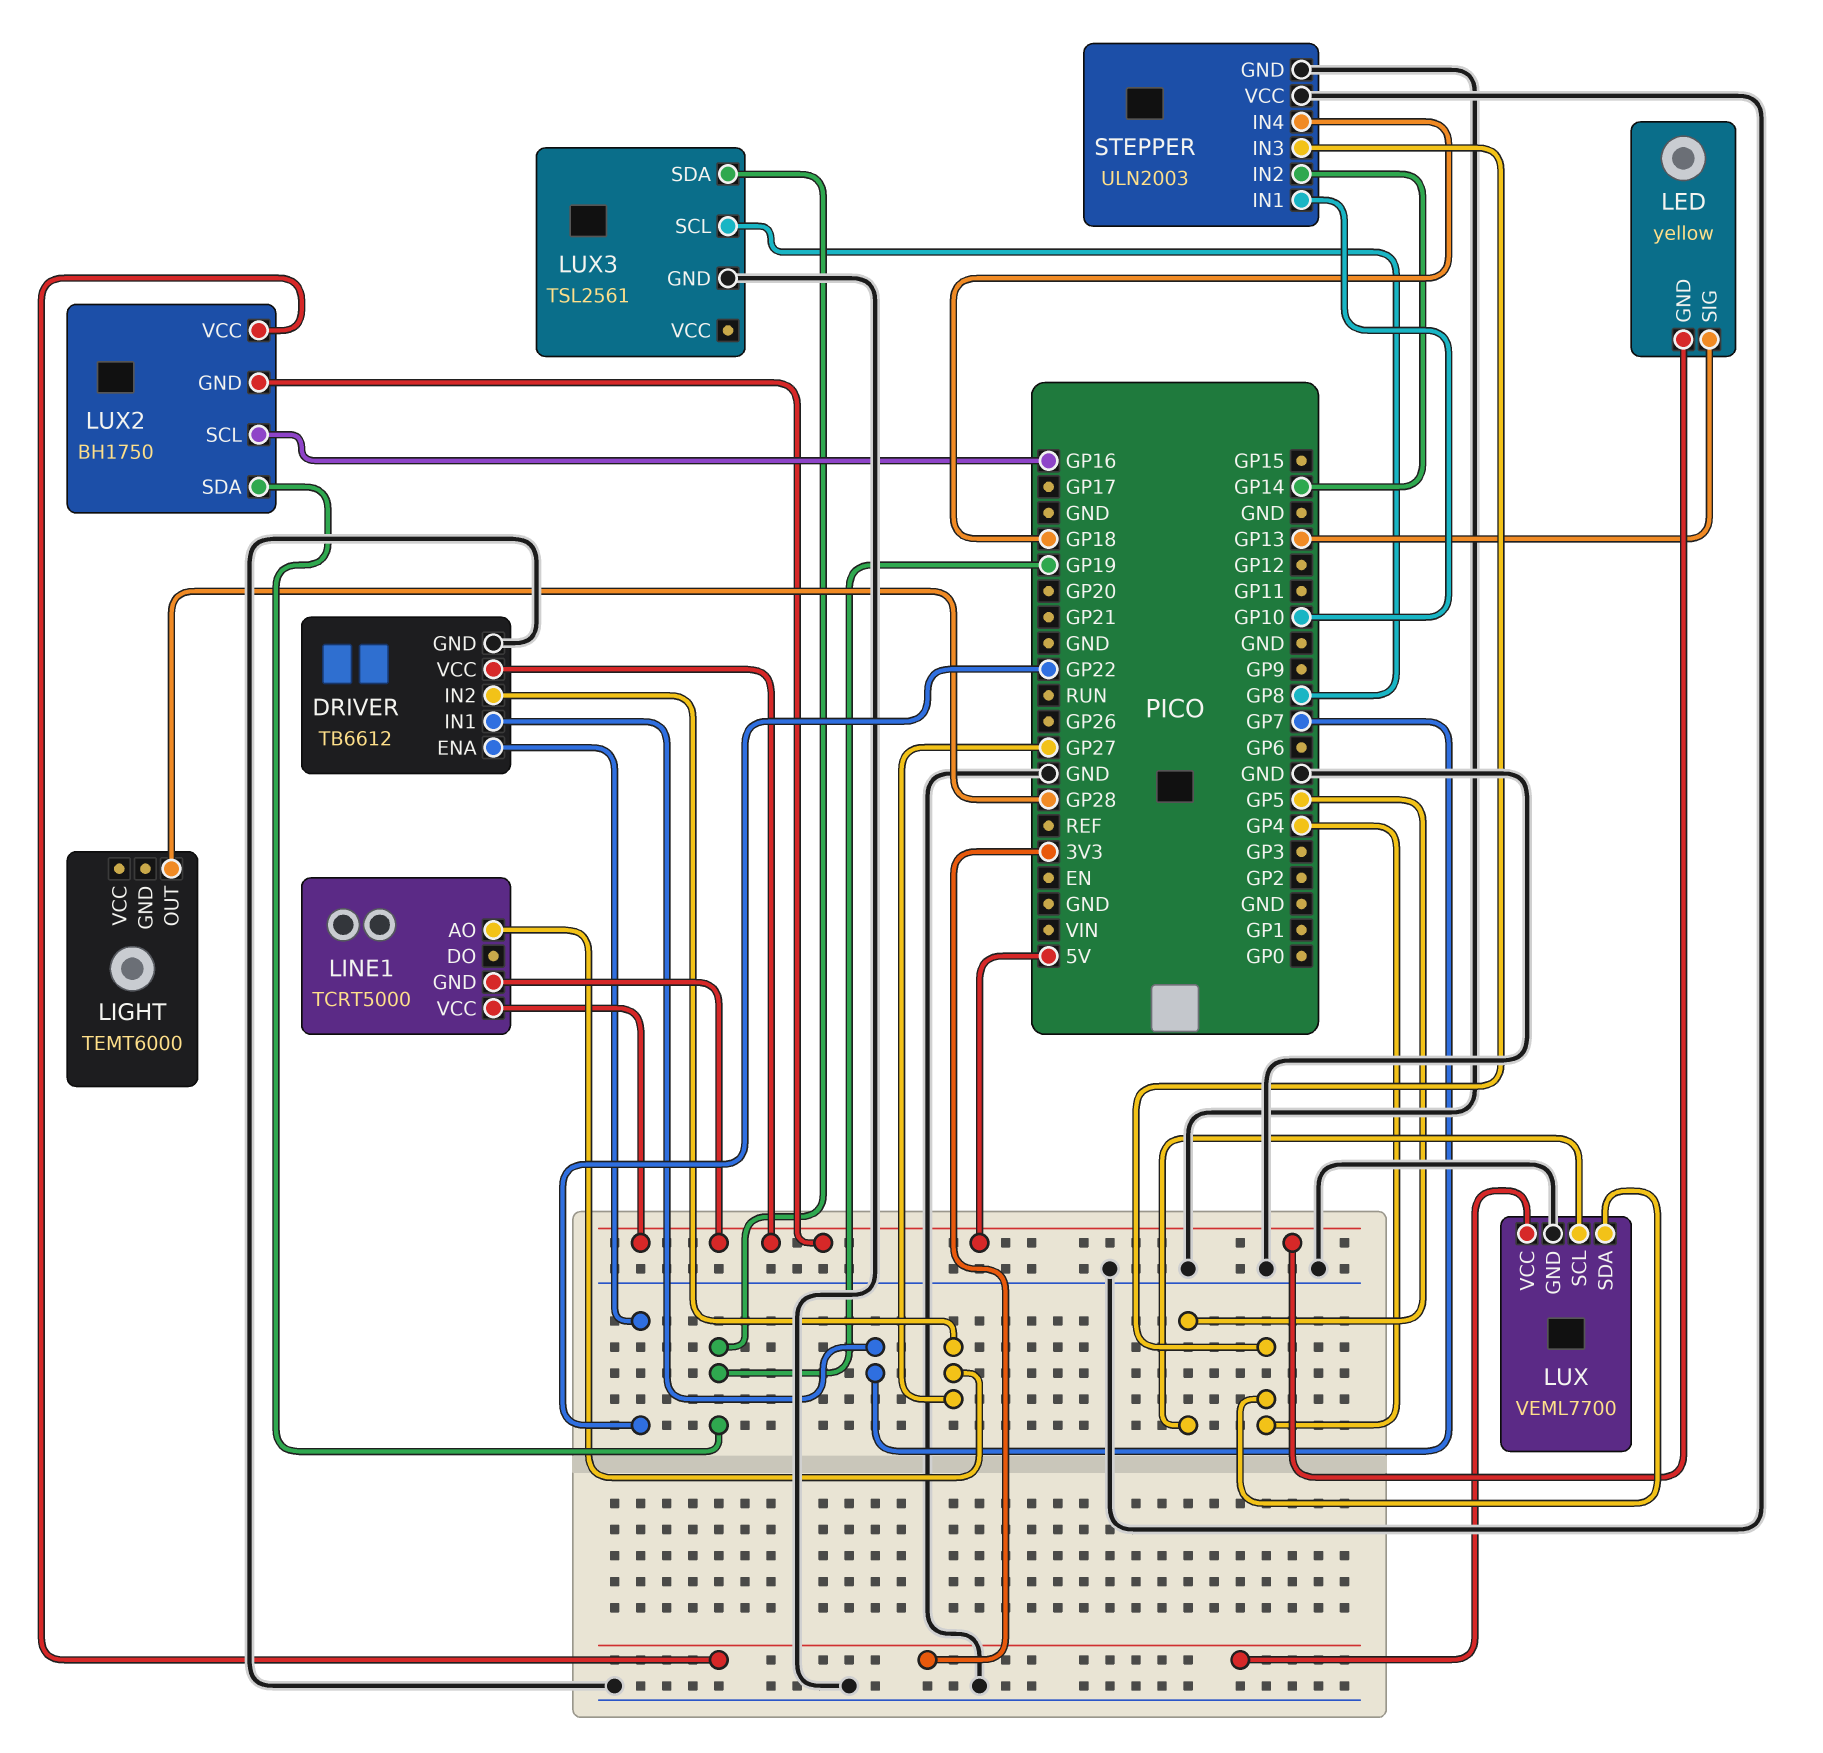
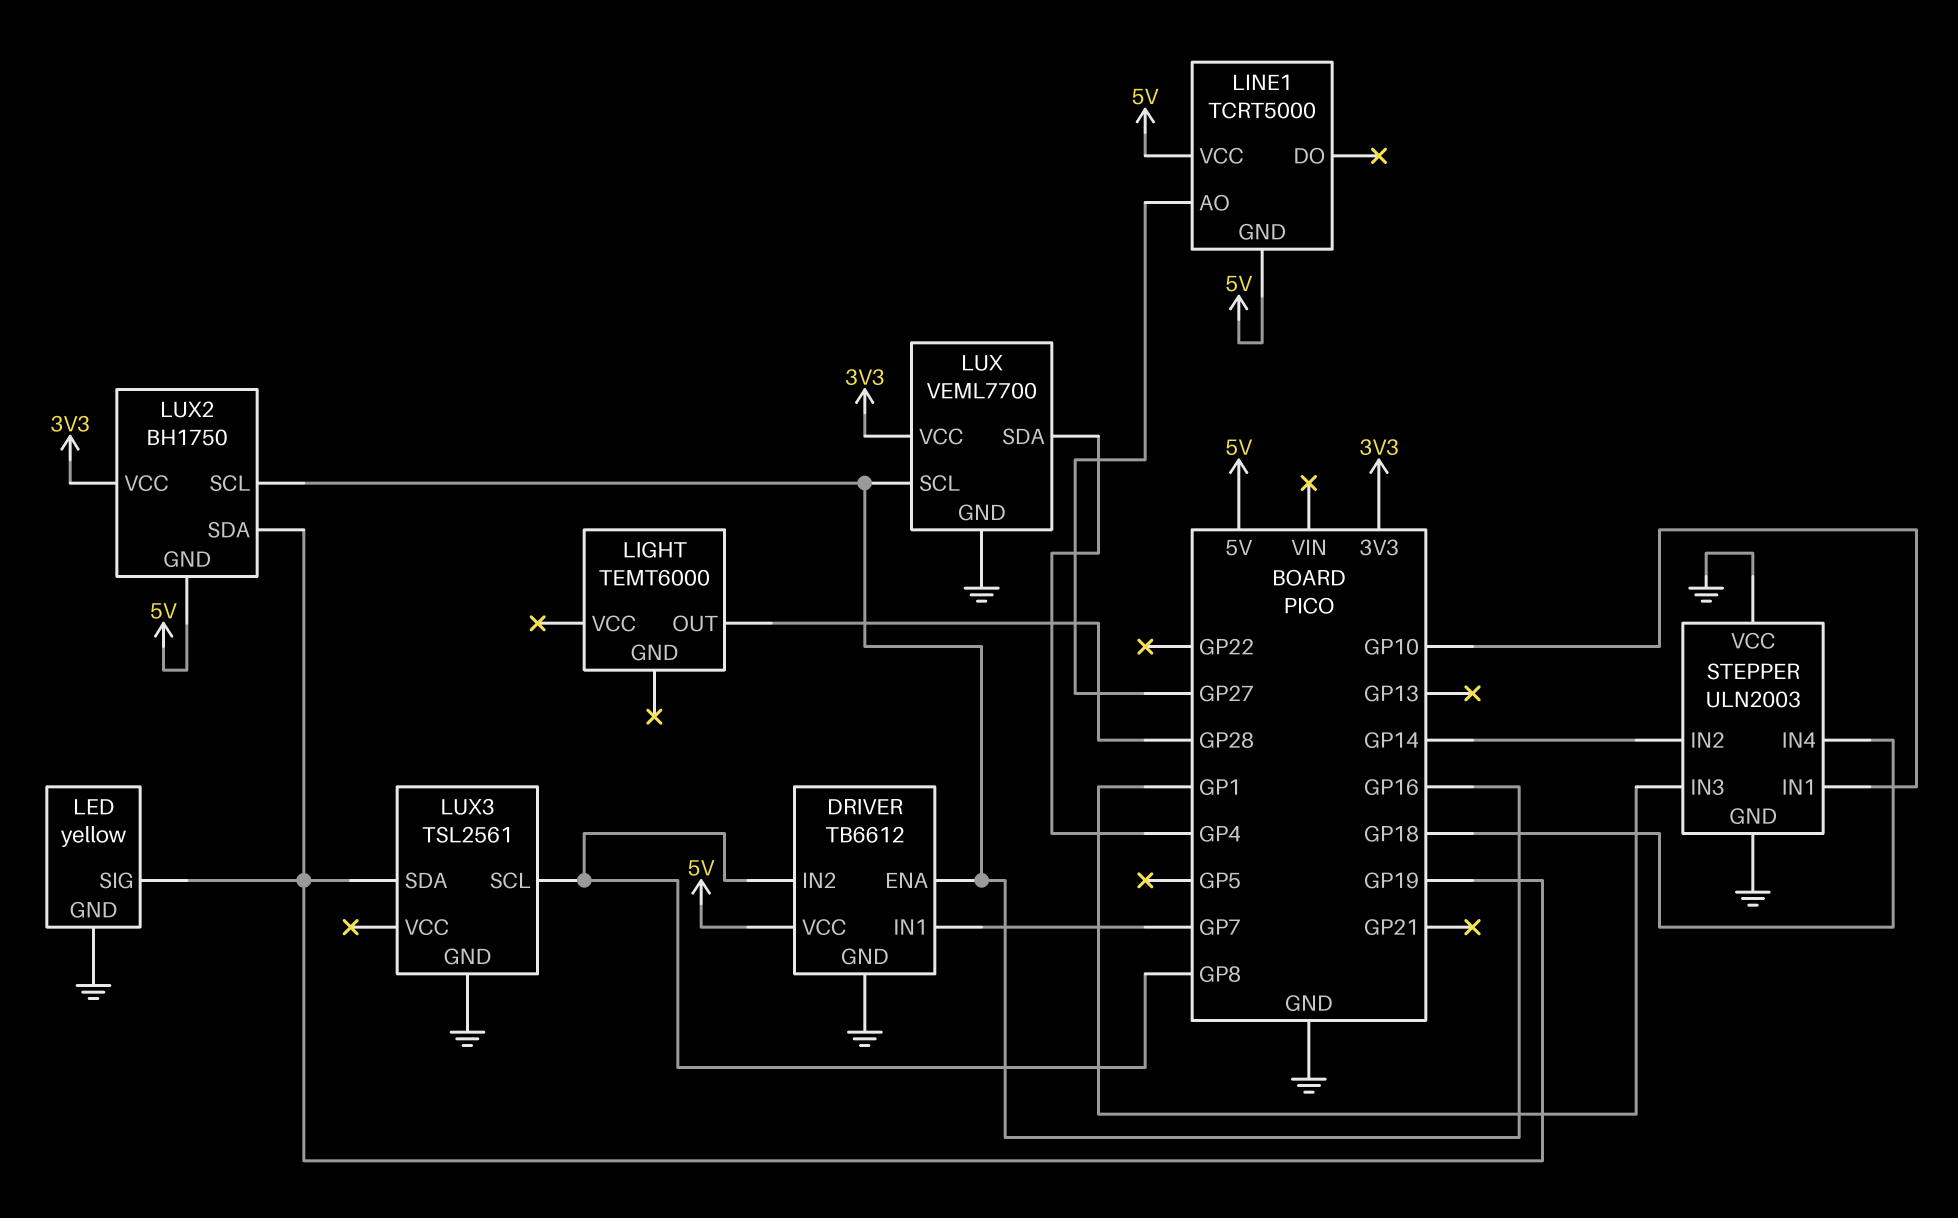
DRIVER pin ENA: GP22 -> GP16
DRIVER pin IN2: GP27 -> GP8
LED pin GND: 5V -> GND
LED pin SIG: GP13 -> GP19
LUX pin SCL: GP5 -> GP16
STEPPER pin IN3: GP4 -> GP1

